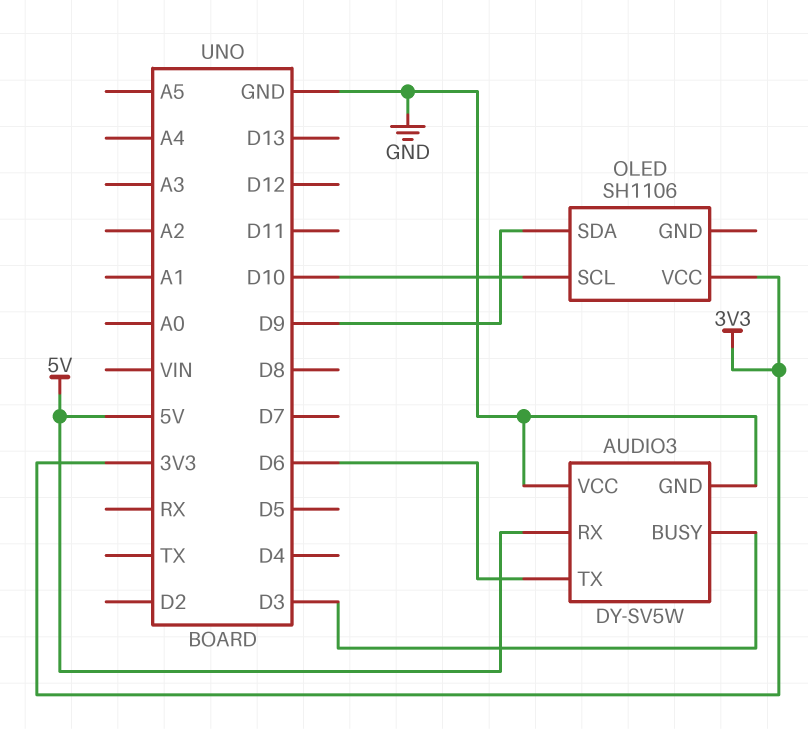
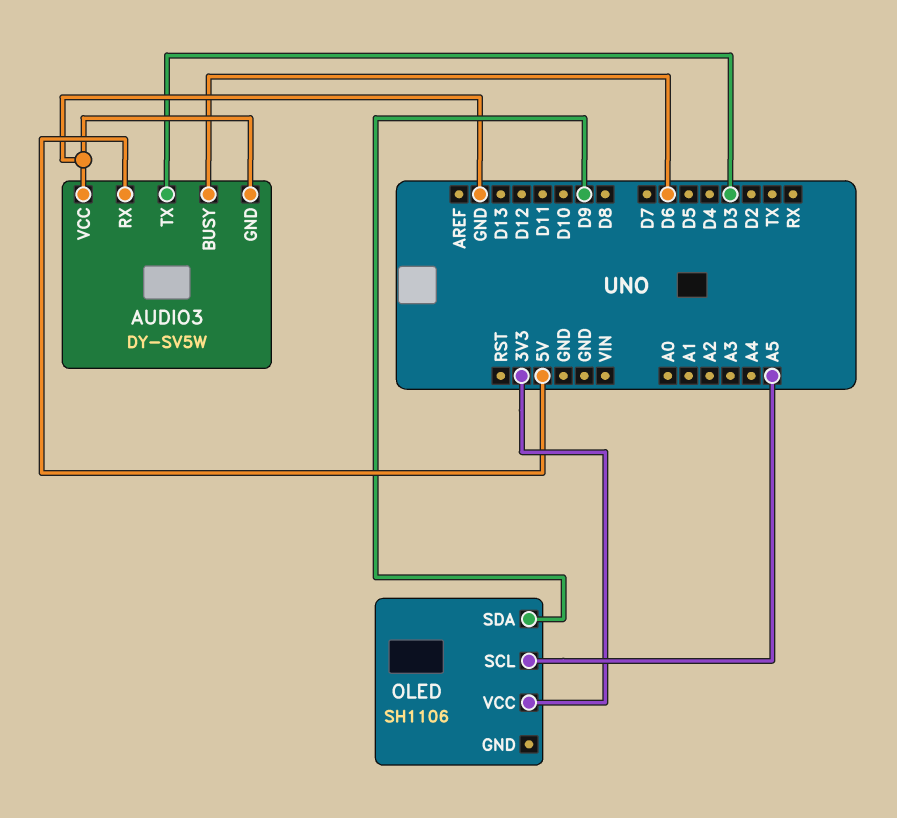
AUDIO3 pin BUSY: D3 -> D6
AUDIO3 pin TX: D6 -> D3
OLED pin SCL: D10 -> A5

